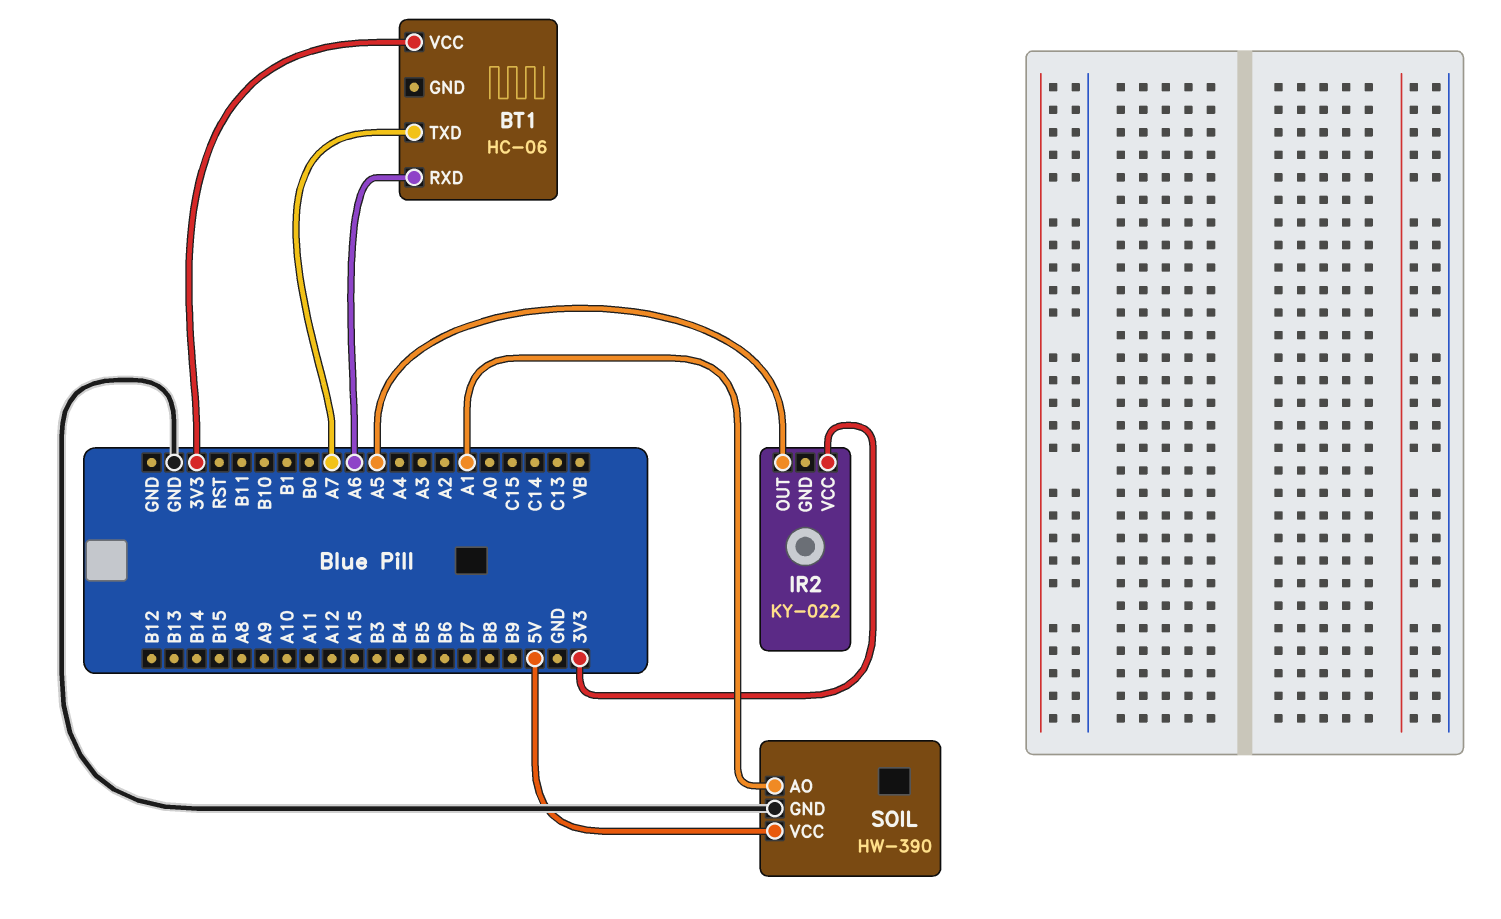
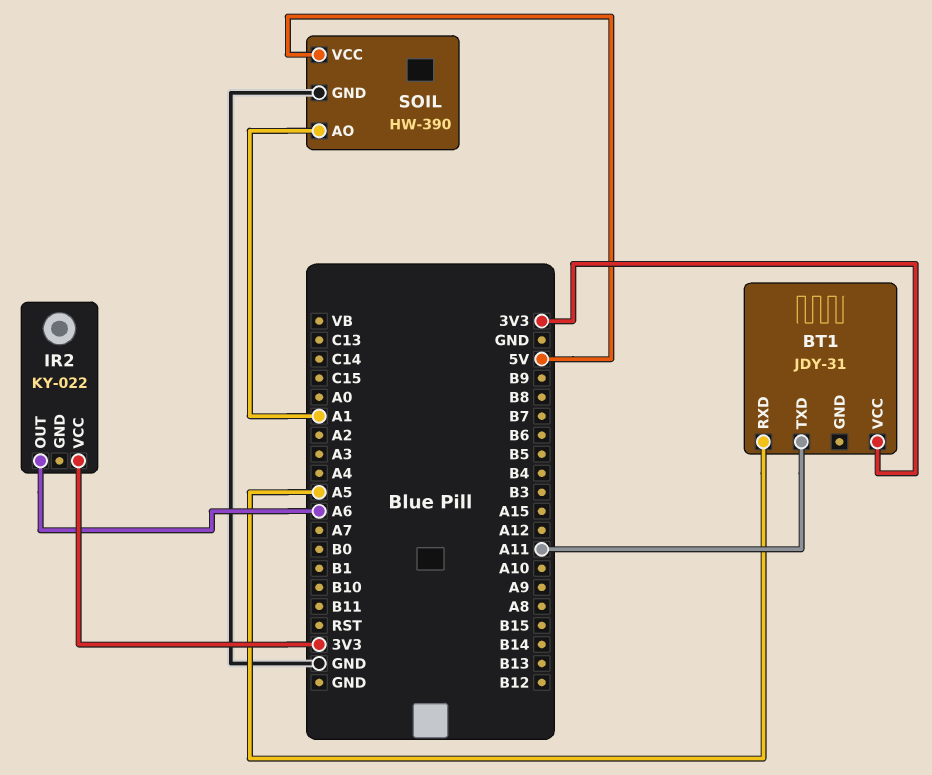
BT1: HC-06 -> JDY-31
BT1 pin RXD: A6 -> A5
BT1 pin TXD: A7 -> A11
IR2 pin OUT: A5 -> A6

